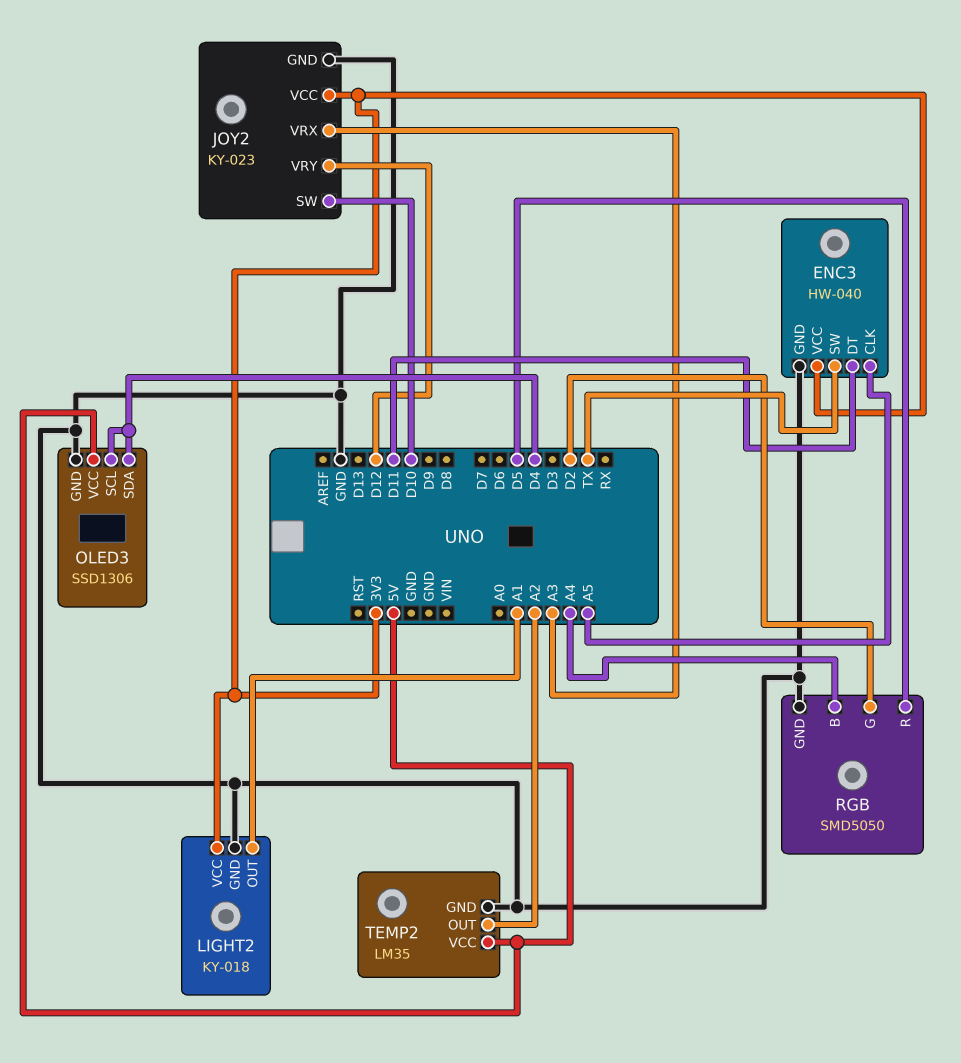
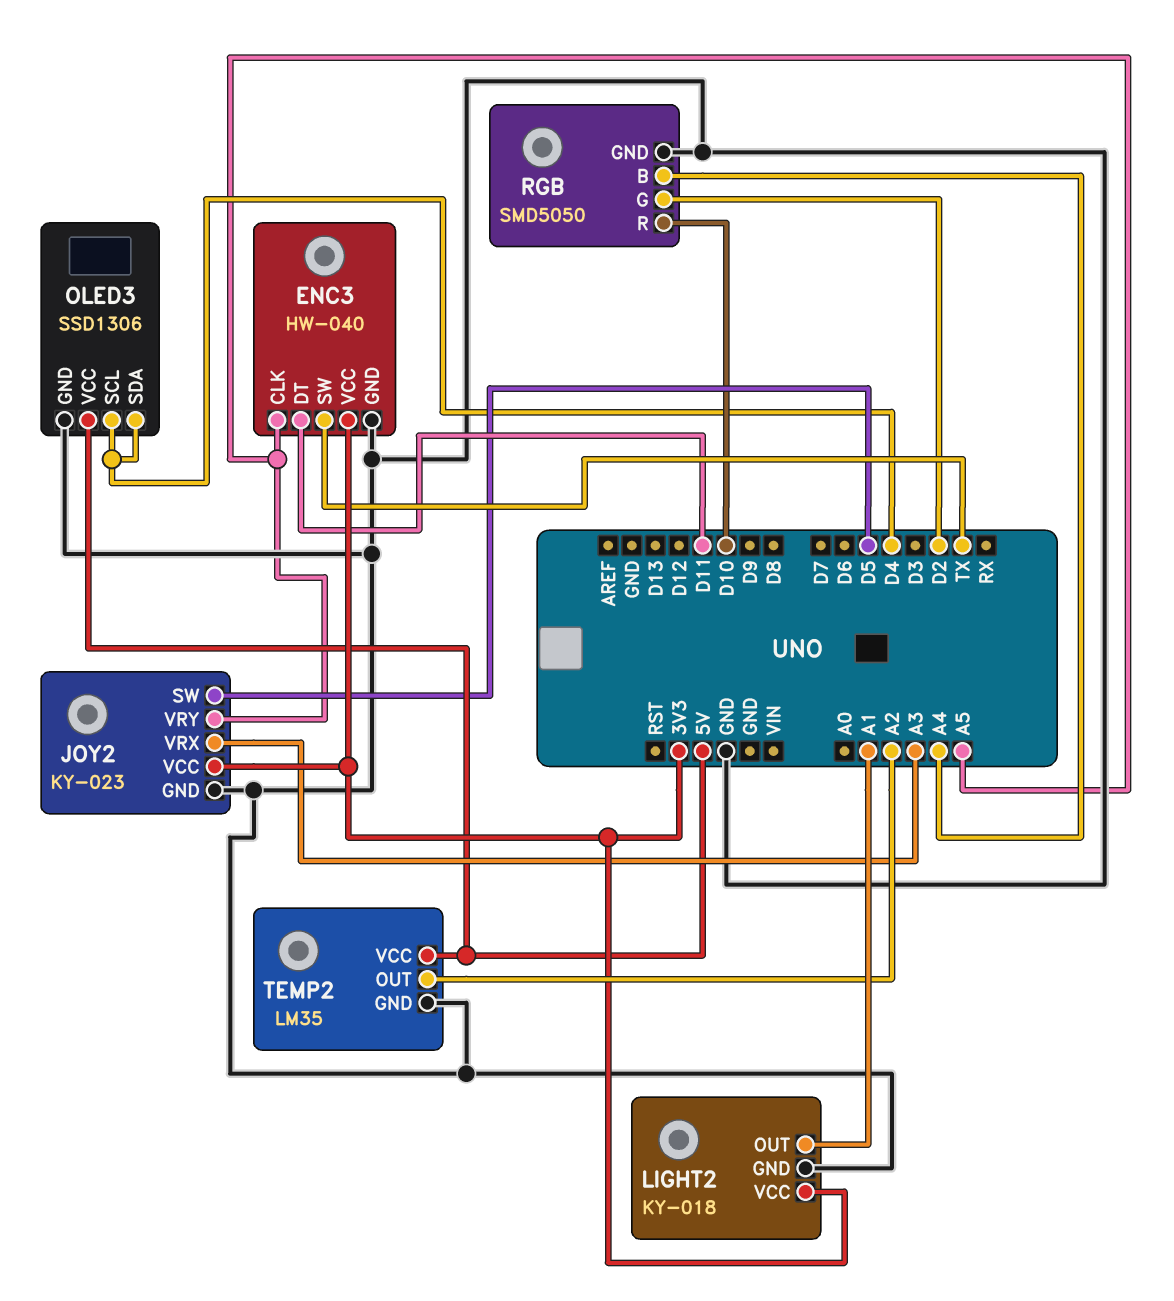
JOY2 pin SW: D10 -> D5
JOY2 pin VRY: D12 -> A5
RGB pin R: D5 -> D10

